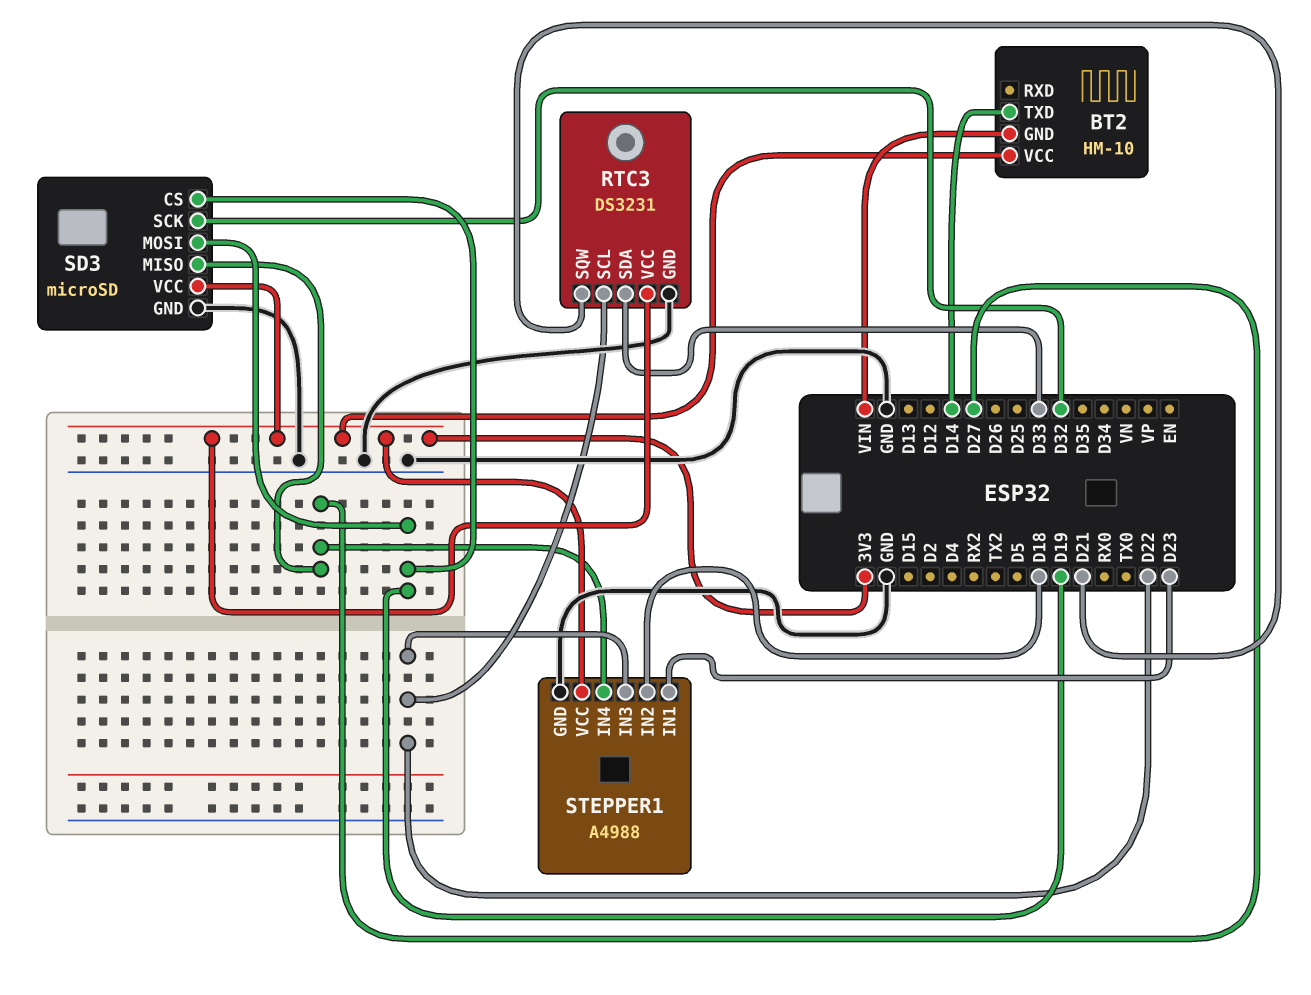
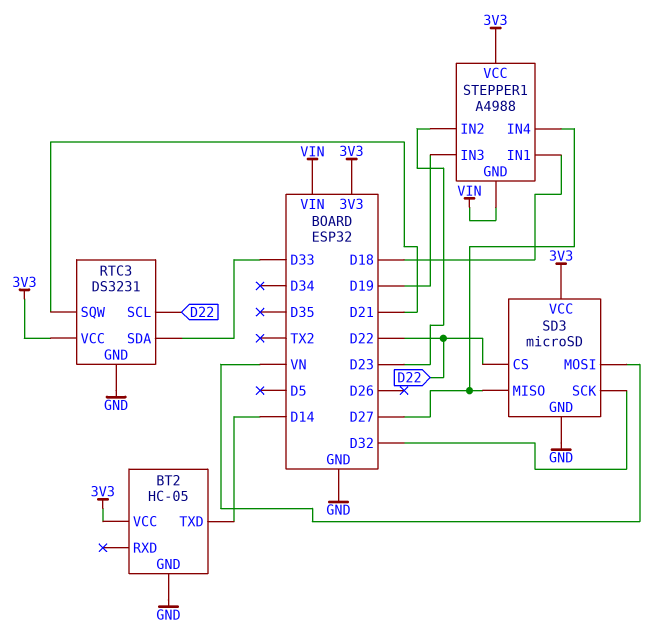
BT2: HM-10 -> HC-05
BT2 pin GND: VIN -> GND
SD3 pin CS: D19 -> D22
SD3 pin MOSI: D19 -> VN
STEPPER1 pin GND: GND -> VIN
STEPPER1 pin IN1: D23 -> D18
STEPPER1 pin IN2: D18 -> D23
STEPPER1 pin IN3: D22 -> D19

